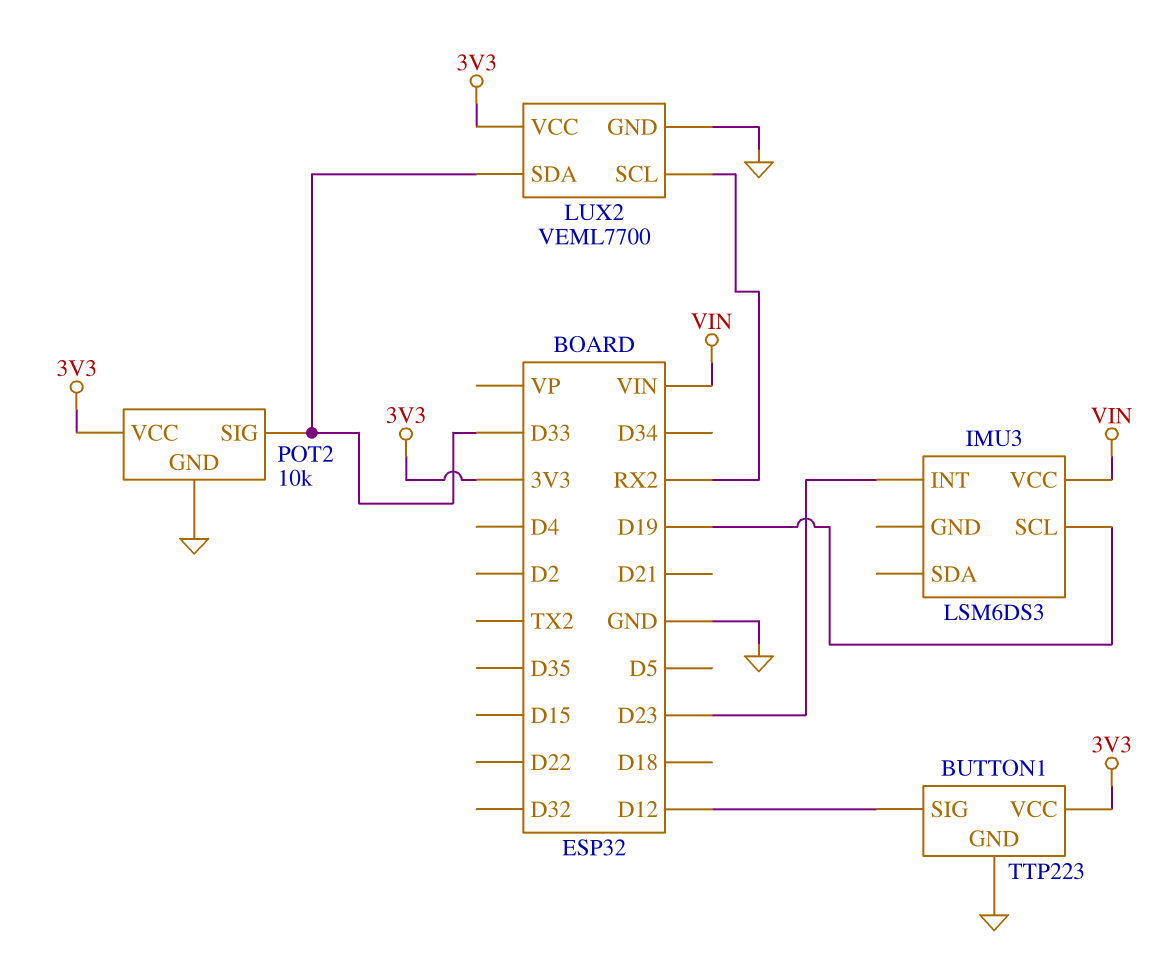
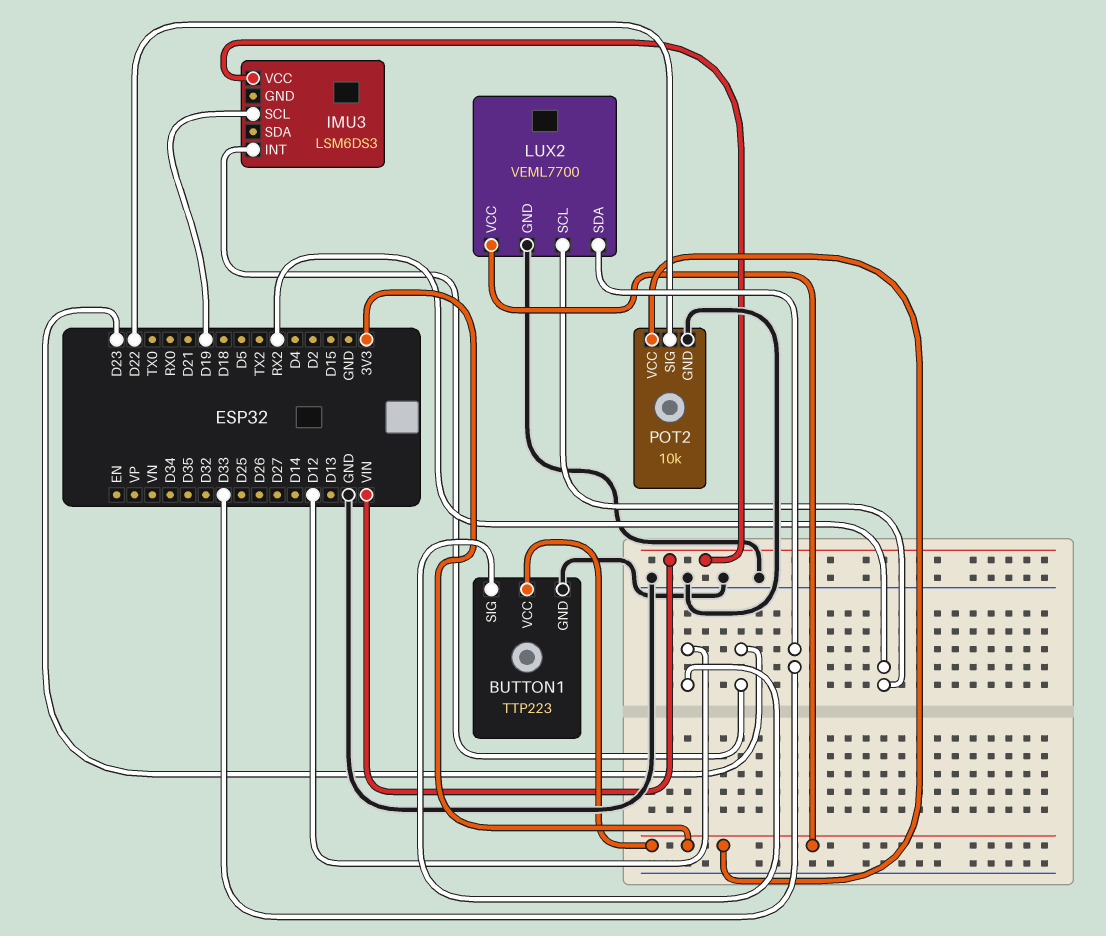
POT2 pin SIG: D33 -> D22

